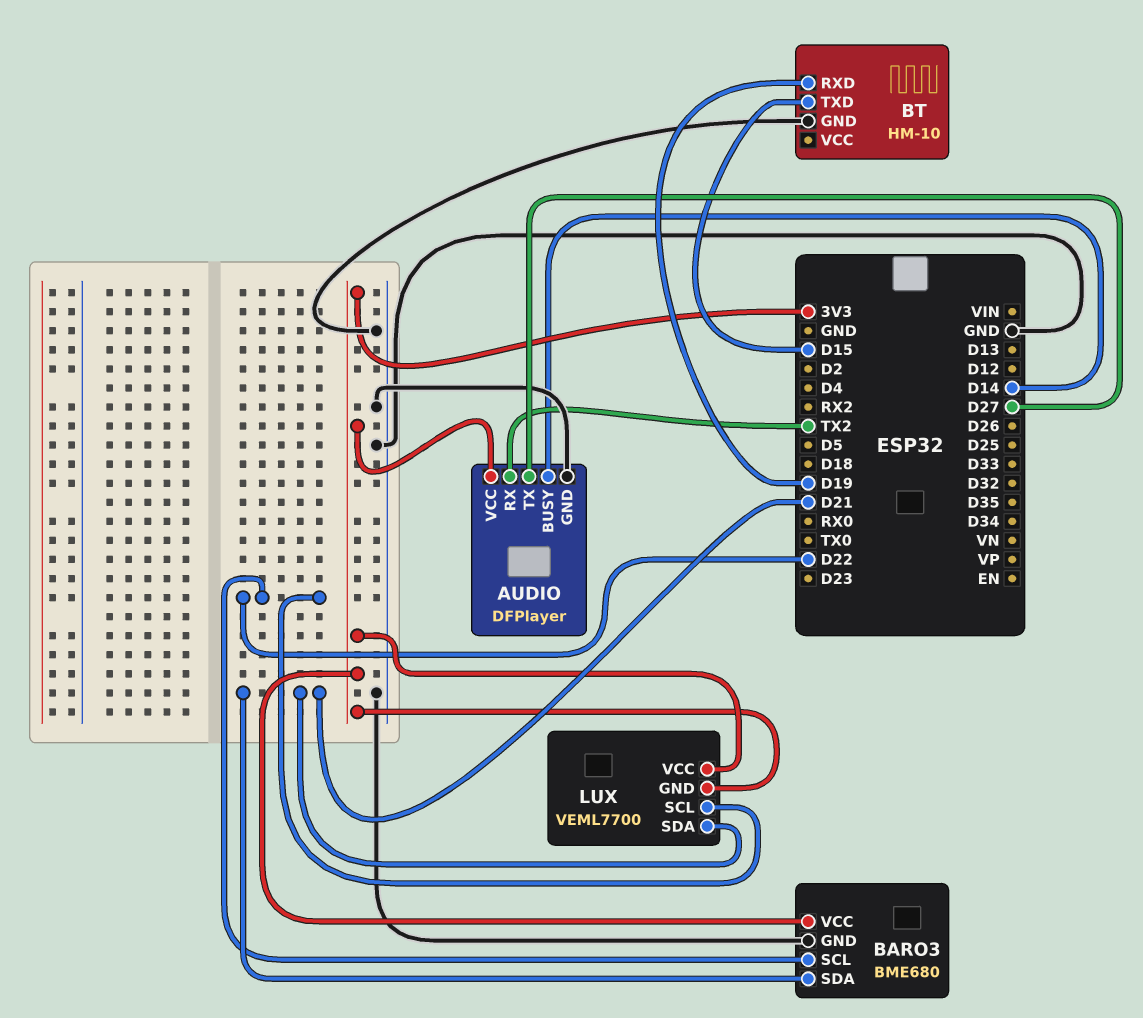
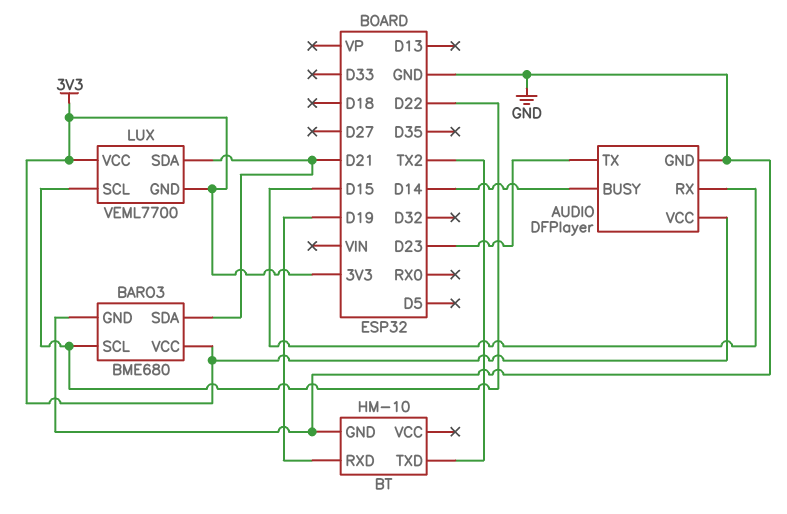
AUDIO pin RX: TX2 -> D15
AUDIO pin TX: D27 -> D23
BT pin TXD: D15 -> TX2

